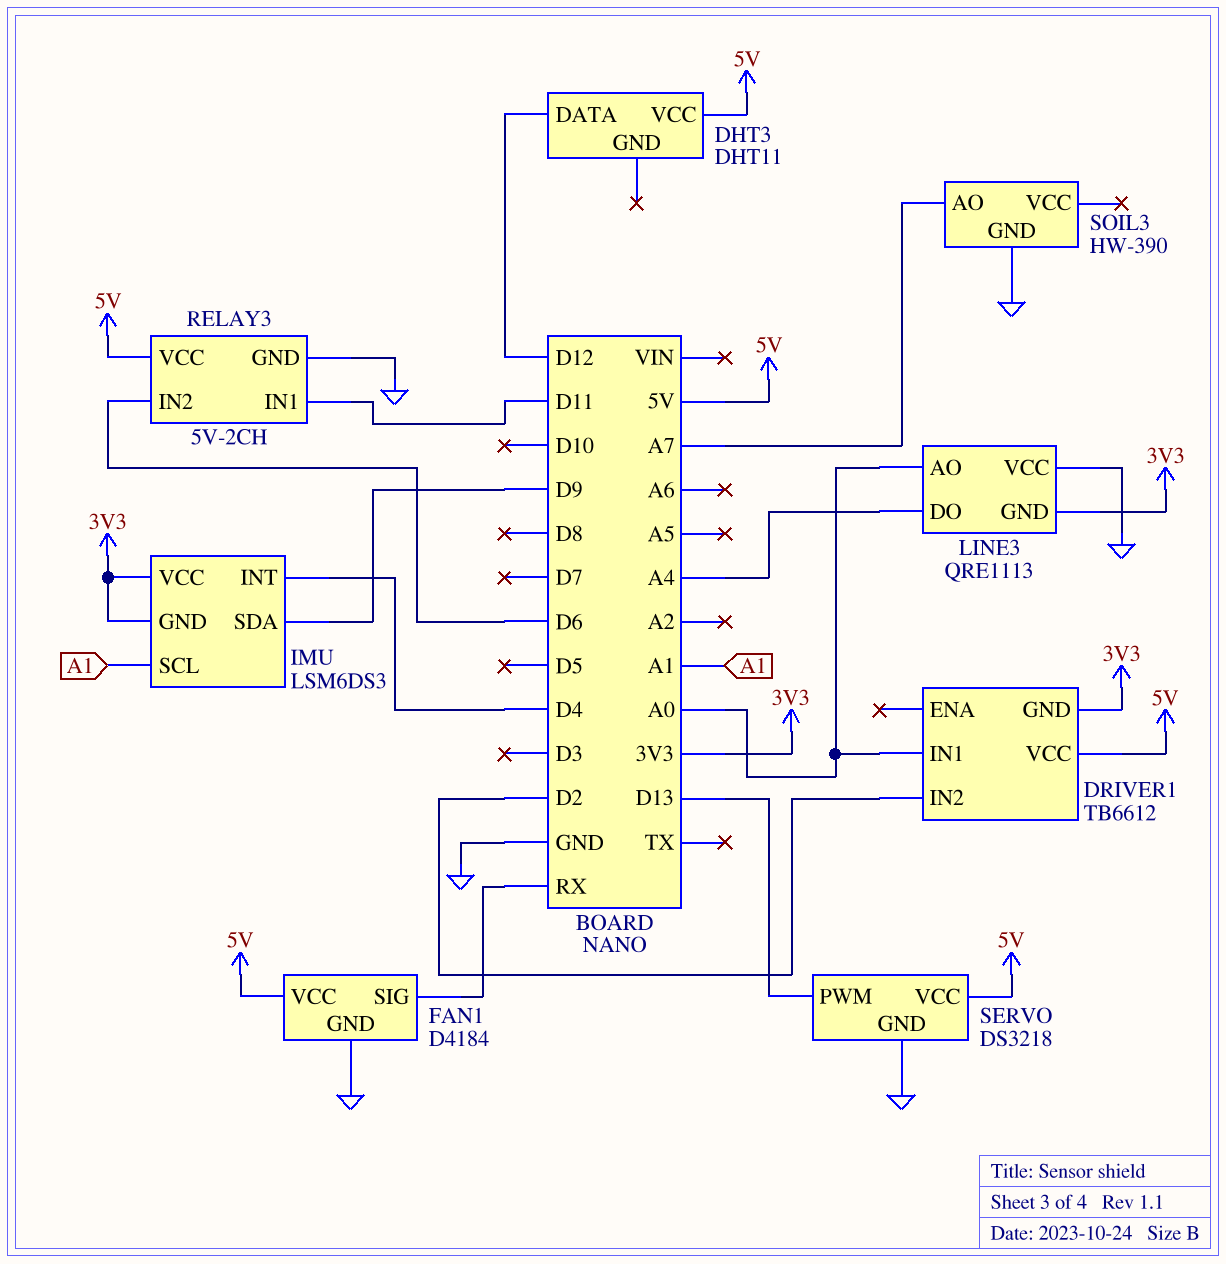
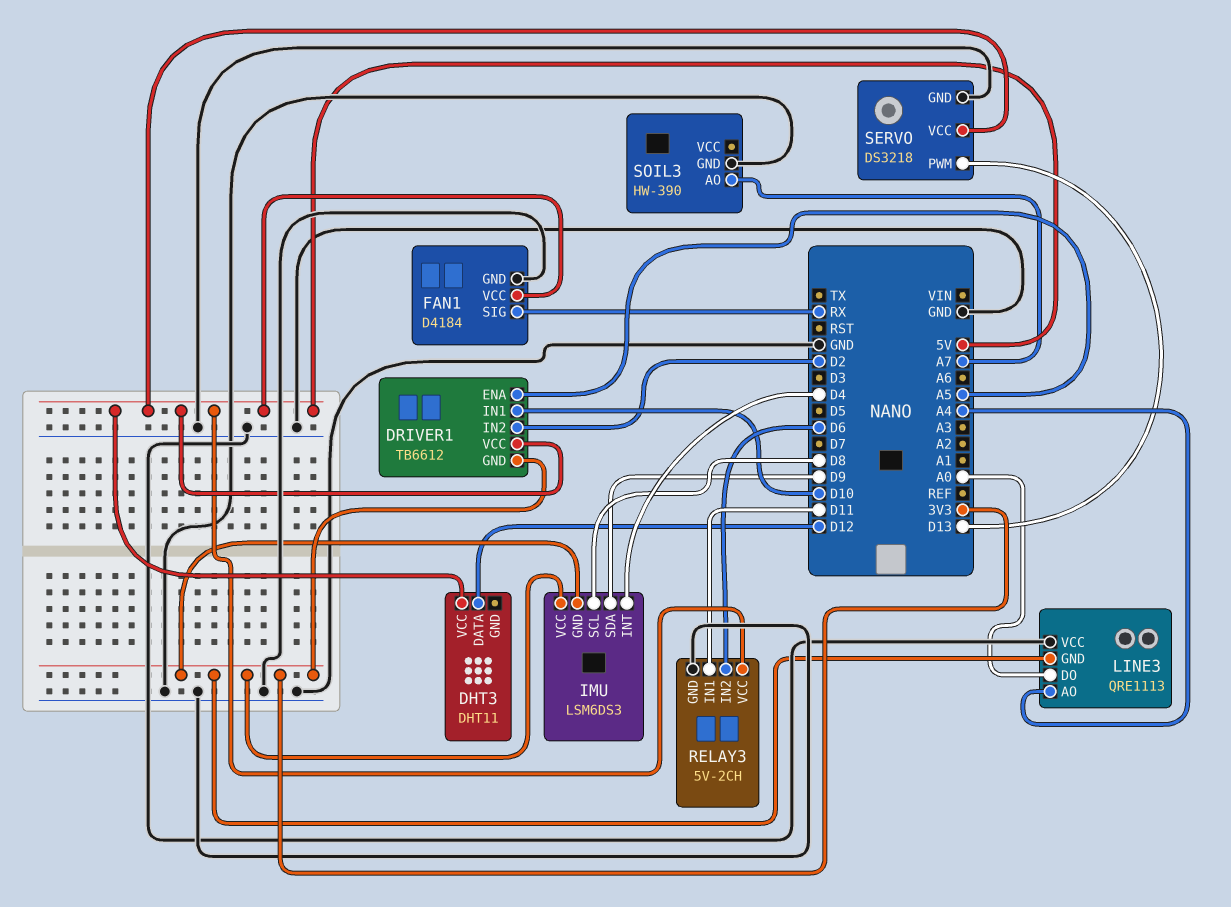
DRIVER1 pin ENA: none -> A5
DRIVER1 pin IN1: A0 -> D10
IMU pin SCL: A1 -> D8
LINE3 pin AO: A0 -> A4
LINE3 pin DO: A4 -> A0

